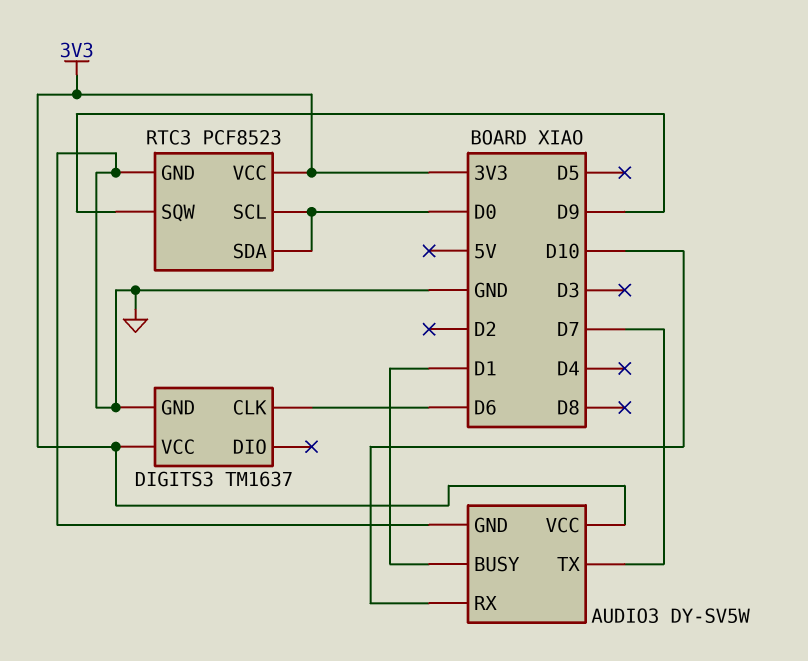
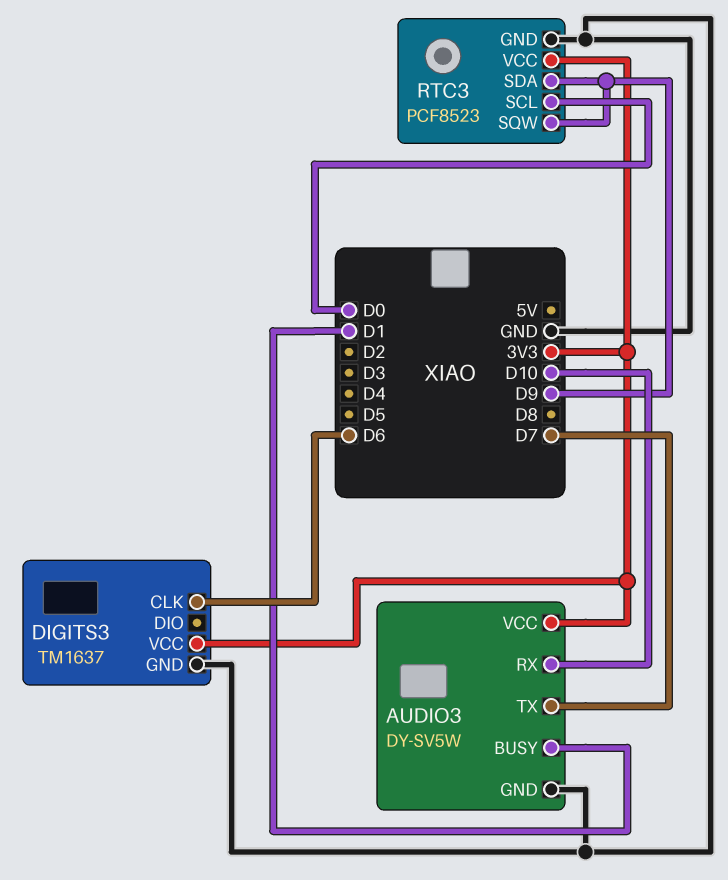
RTC3 pin SDA: D0 -> D9

